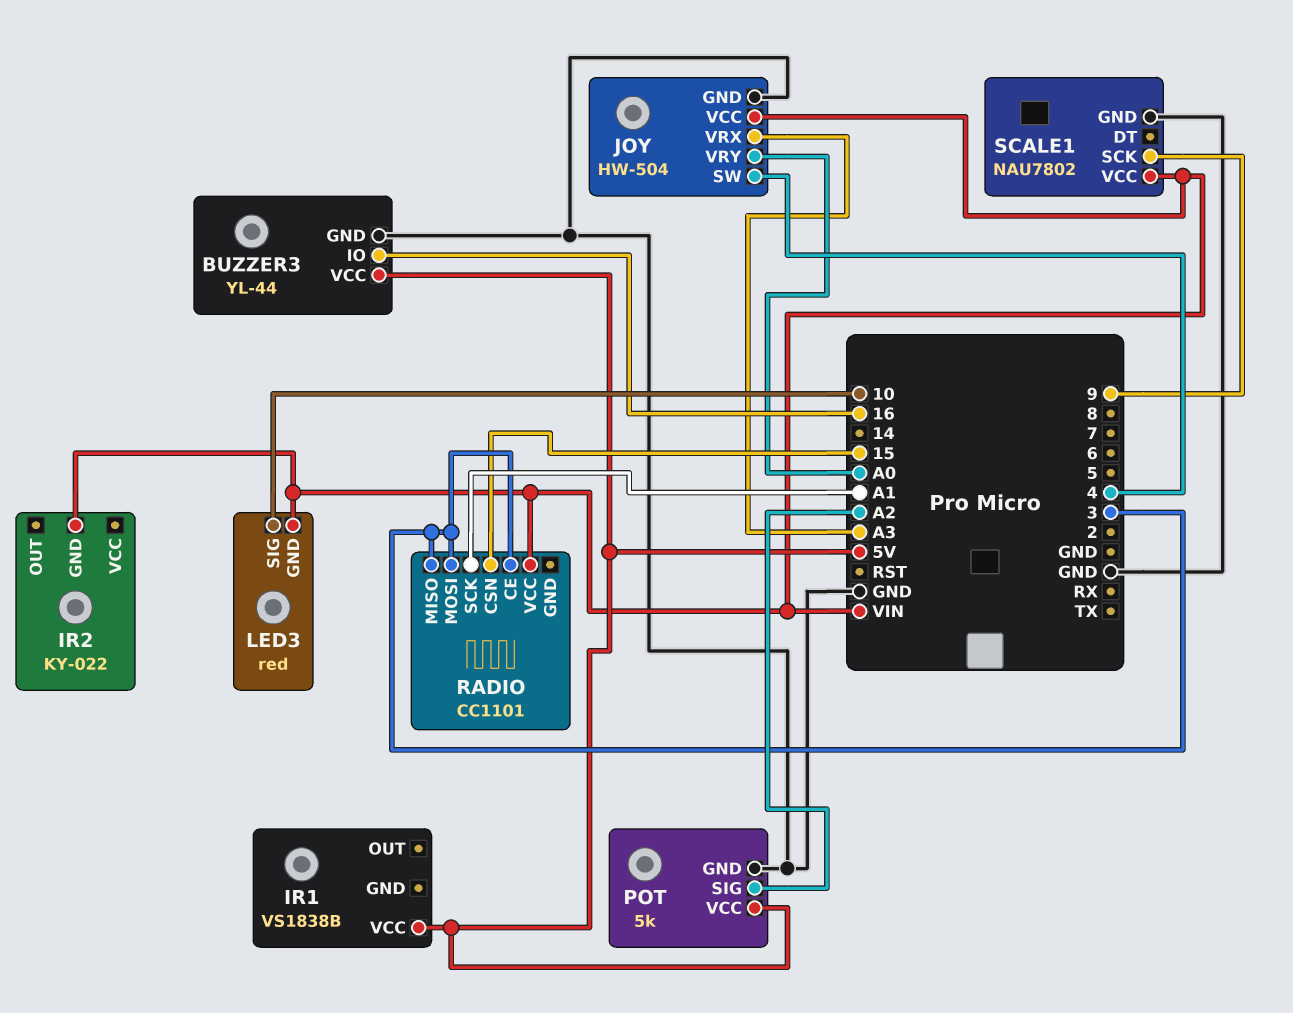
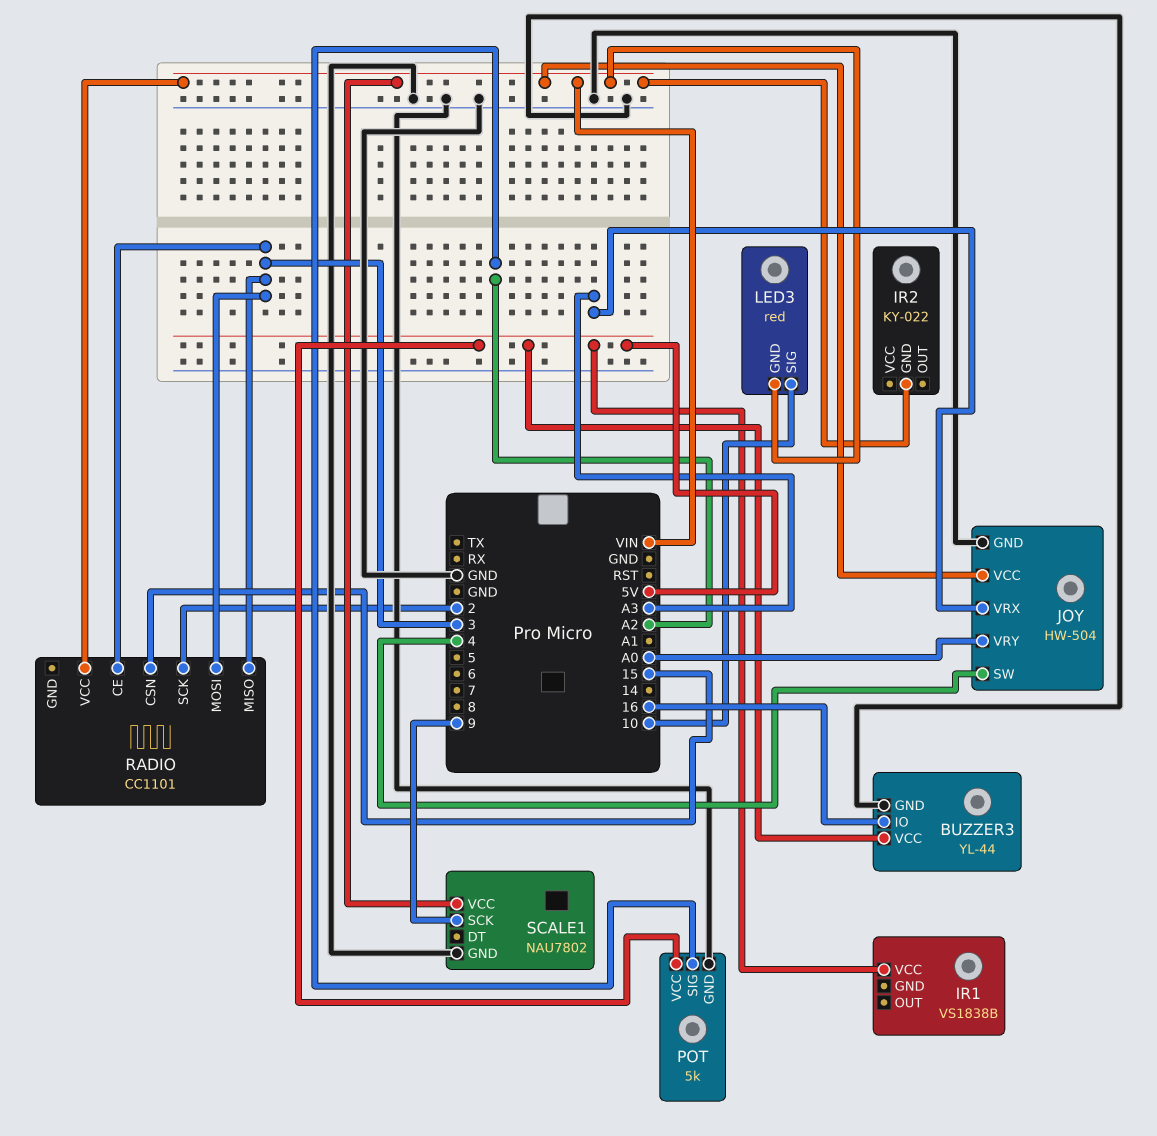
RADIO pin SCK: A1 -> 2

